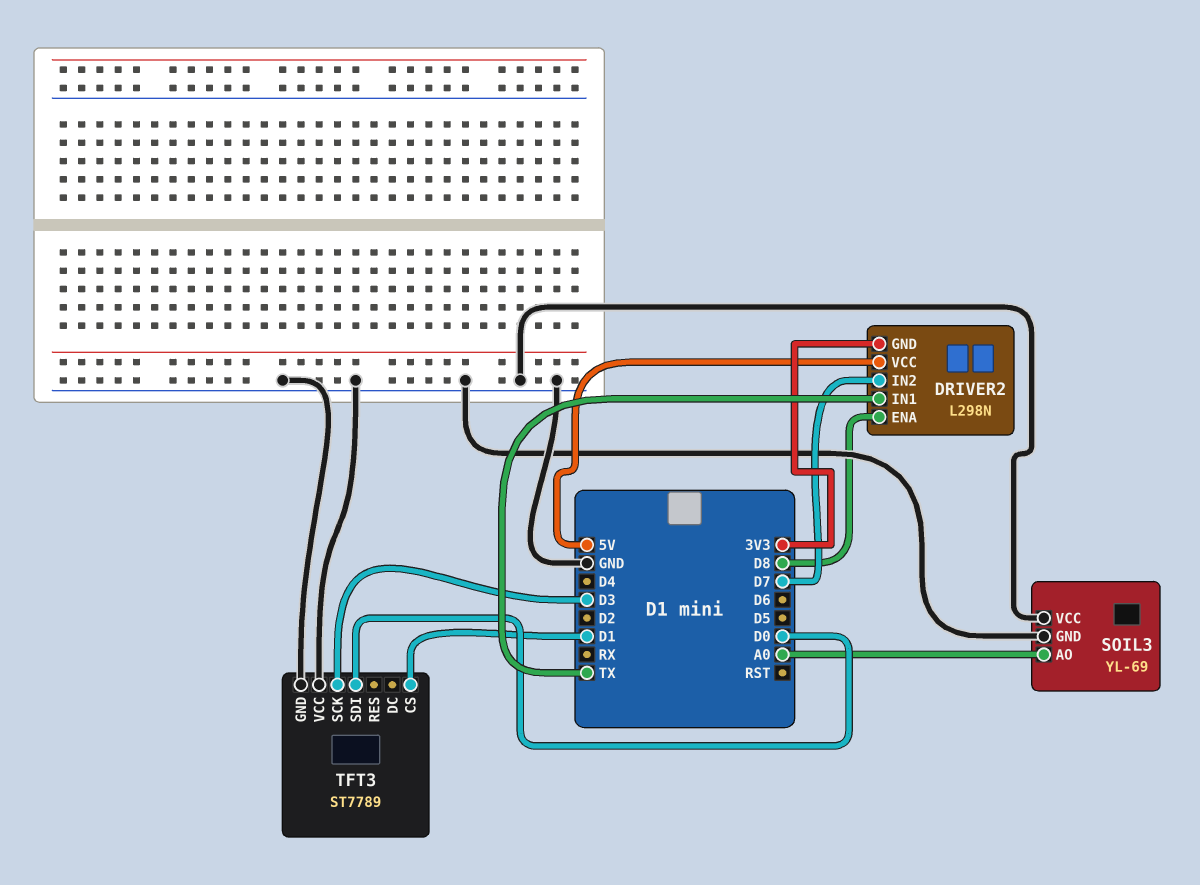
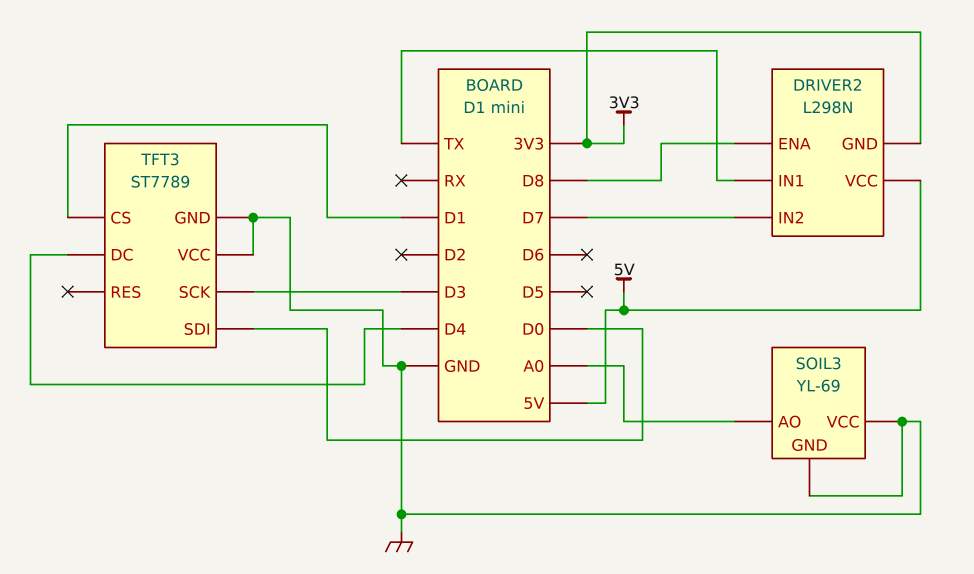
TFT3 pin DC: none -> D4

